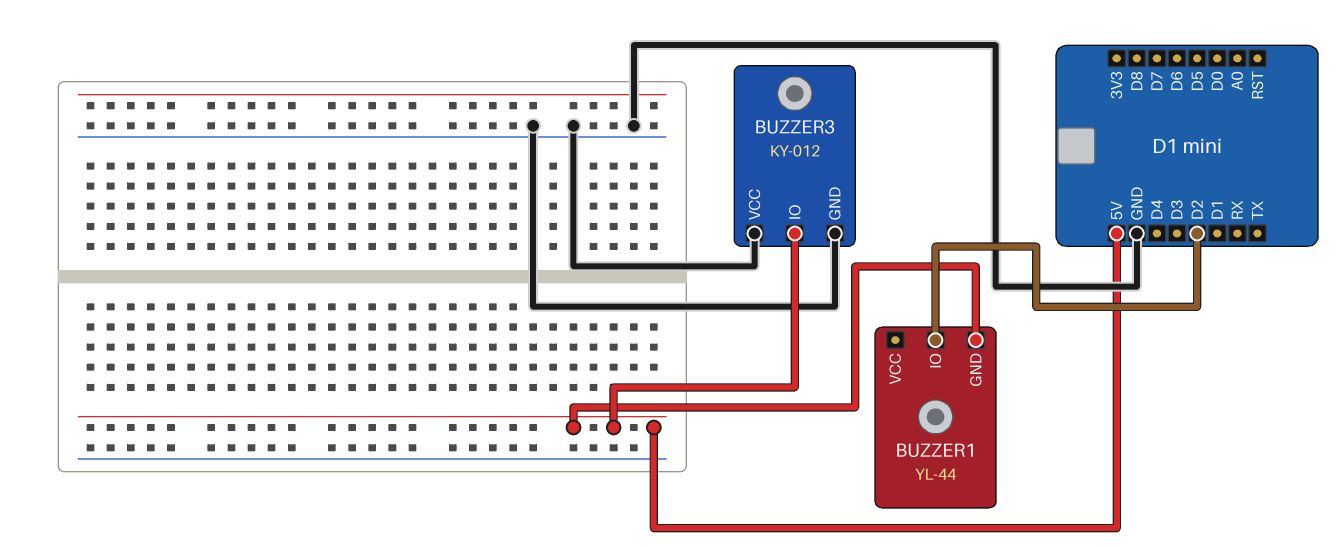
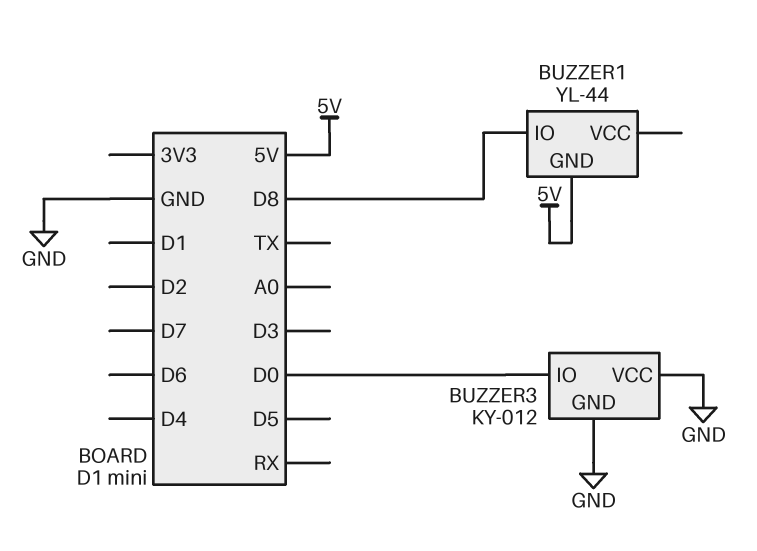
BUZZER1 pin IO: D2 -> D8
BUZZER3 pin IO: 5V -> D0

